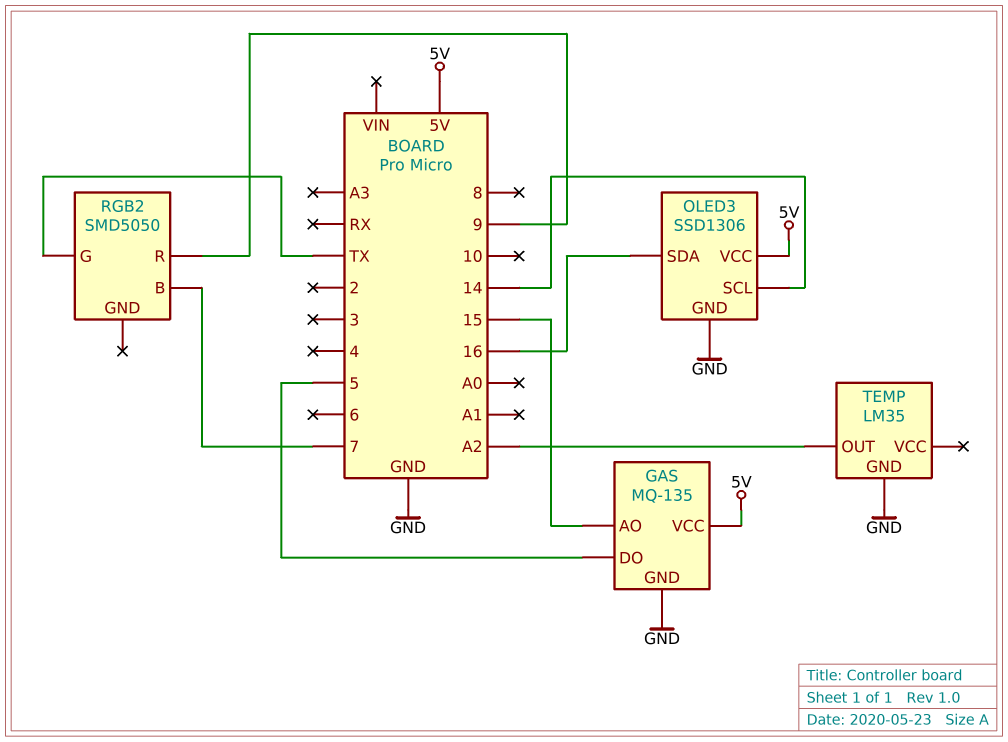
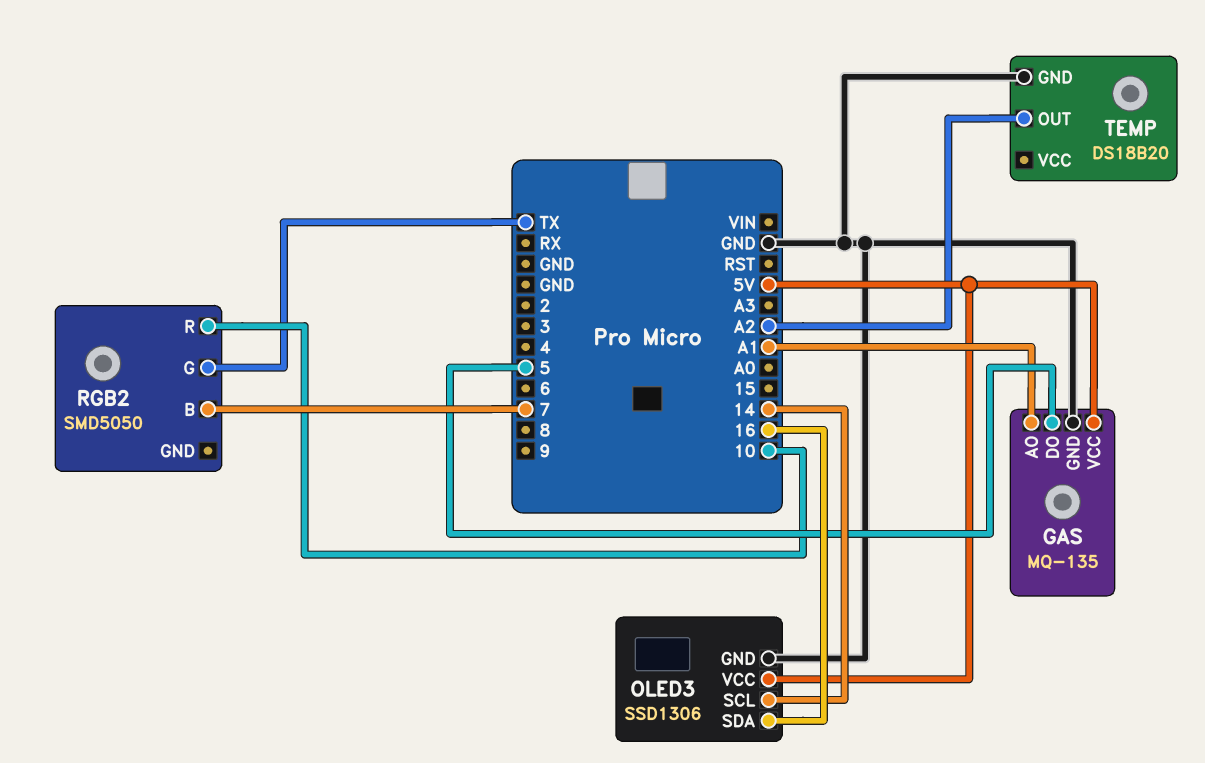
GAS pin AO: 15 -> A1
RGB2 pin R: 9 -> 10
TEMP: LM35 -> DS18B20

